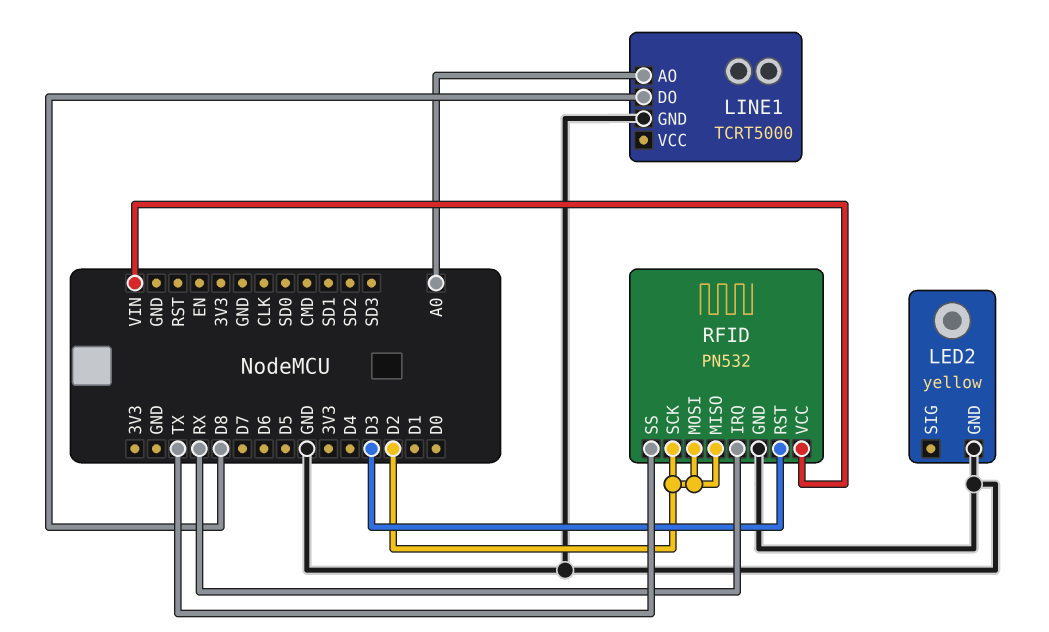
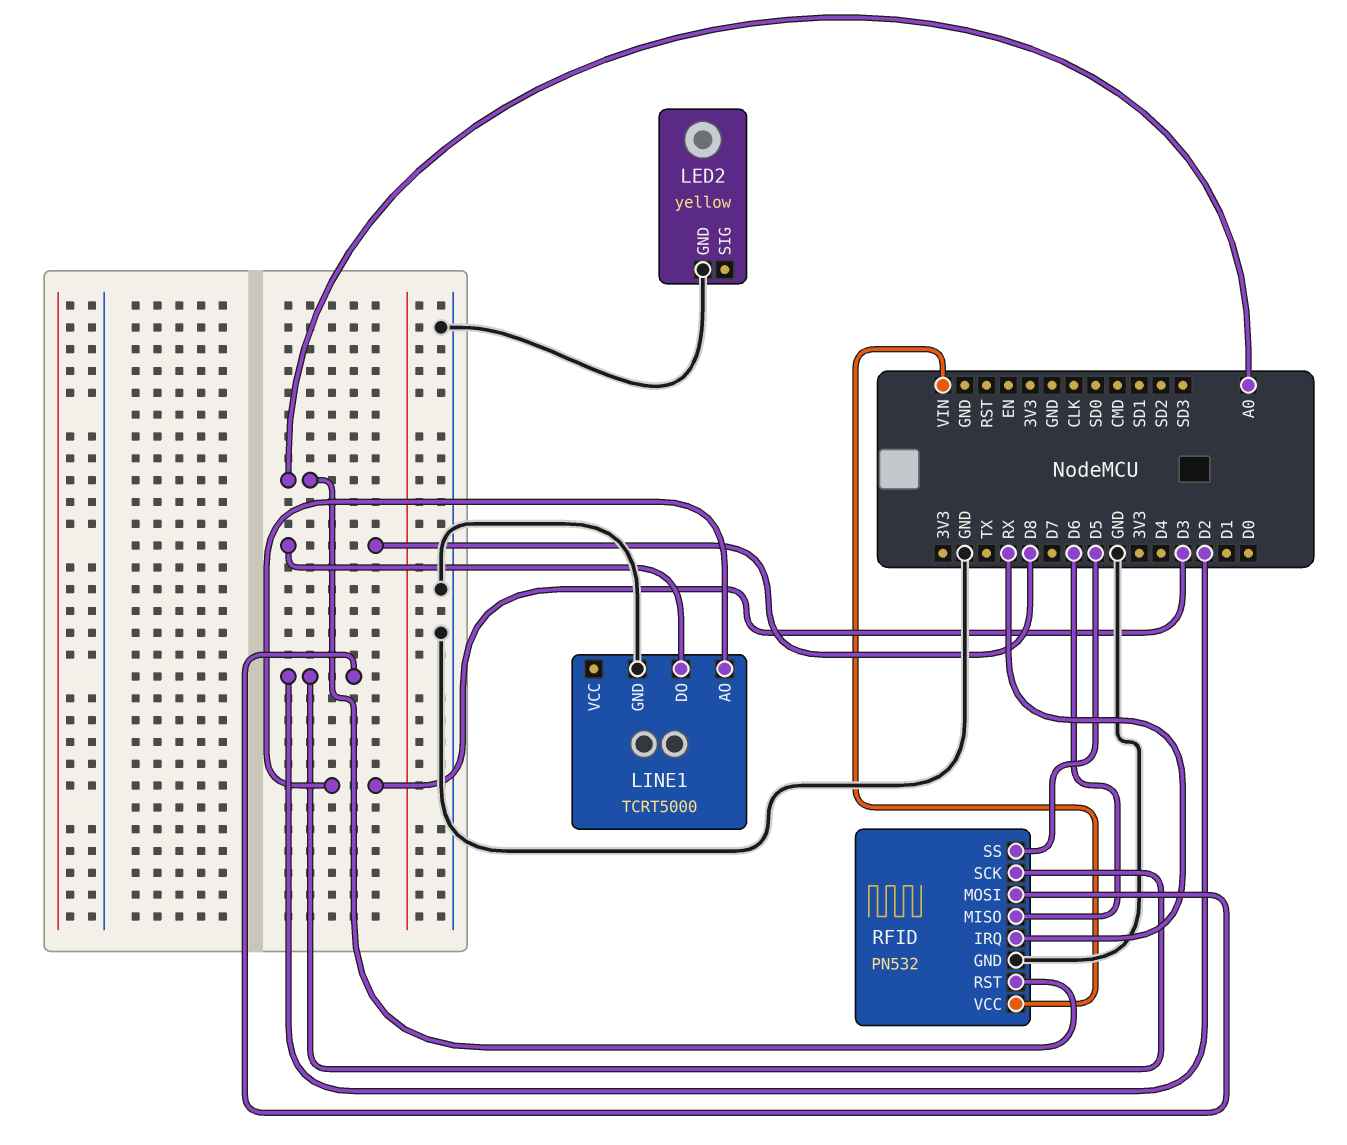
LINE1 pin AO: A0 -> D3
RFID pin MISO: D2 -> D6
RFID pin RST: D3 -> A0
RFID pin SS: TX -> D5

